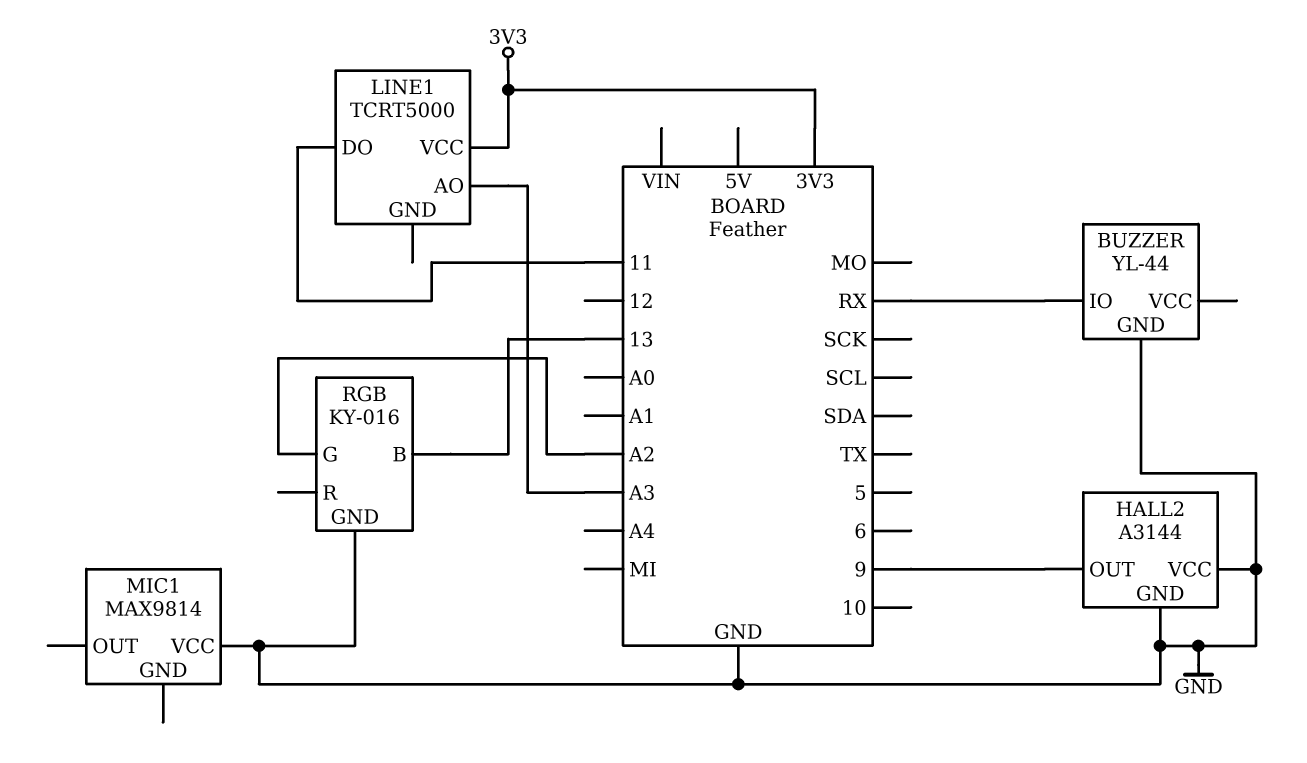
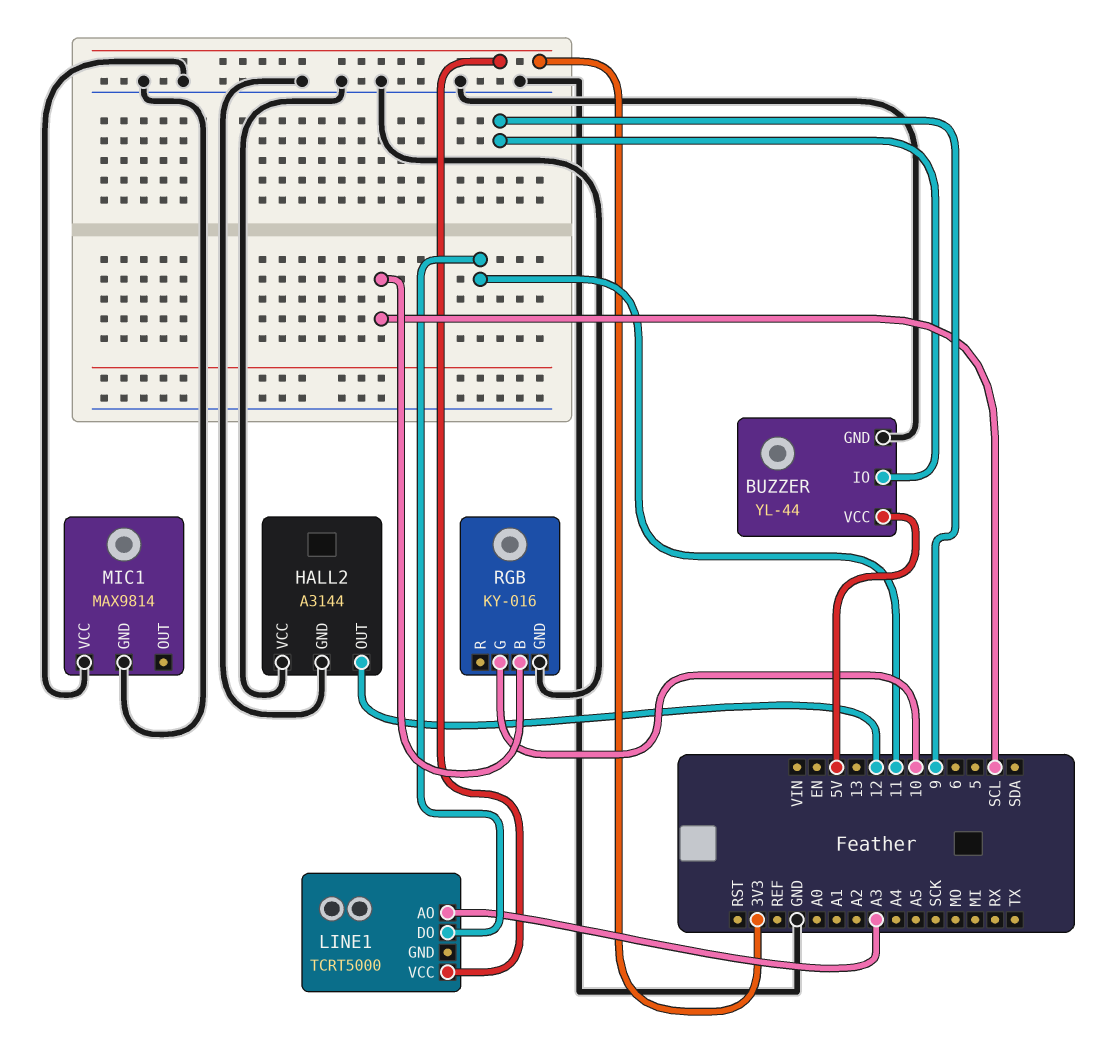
BUZZER pin IO: RX -> 9
BUZZER pin VCC: none -> 5V
HALL2 pin OUT: 9 -> 12
MIC1 pin GND: none -> GND
RGB pin B: 13 -> SCL
RGB pin G: A2 -> 10

